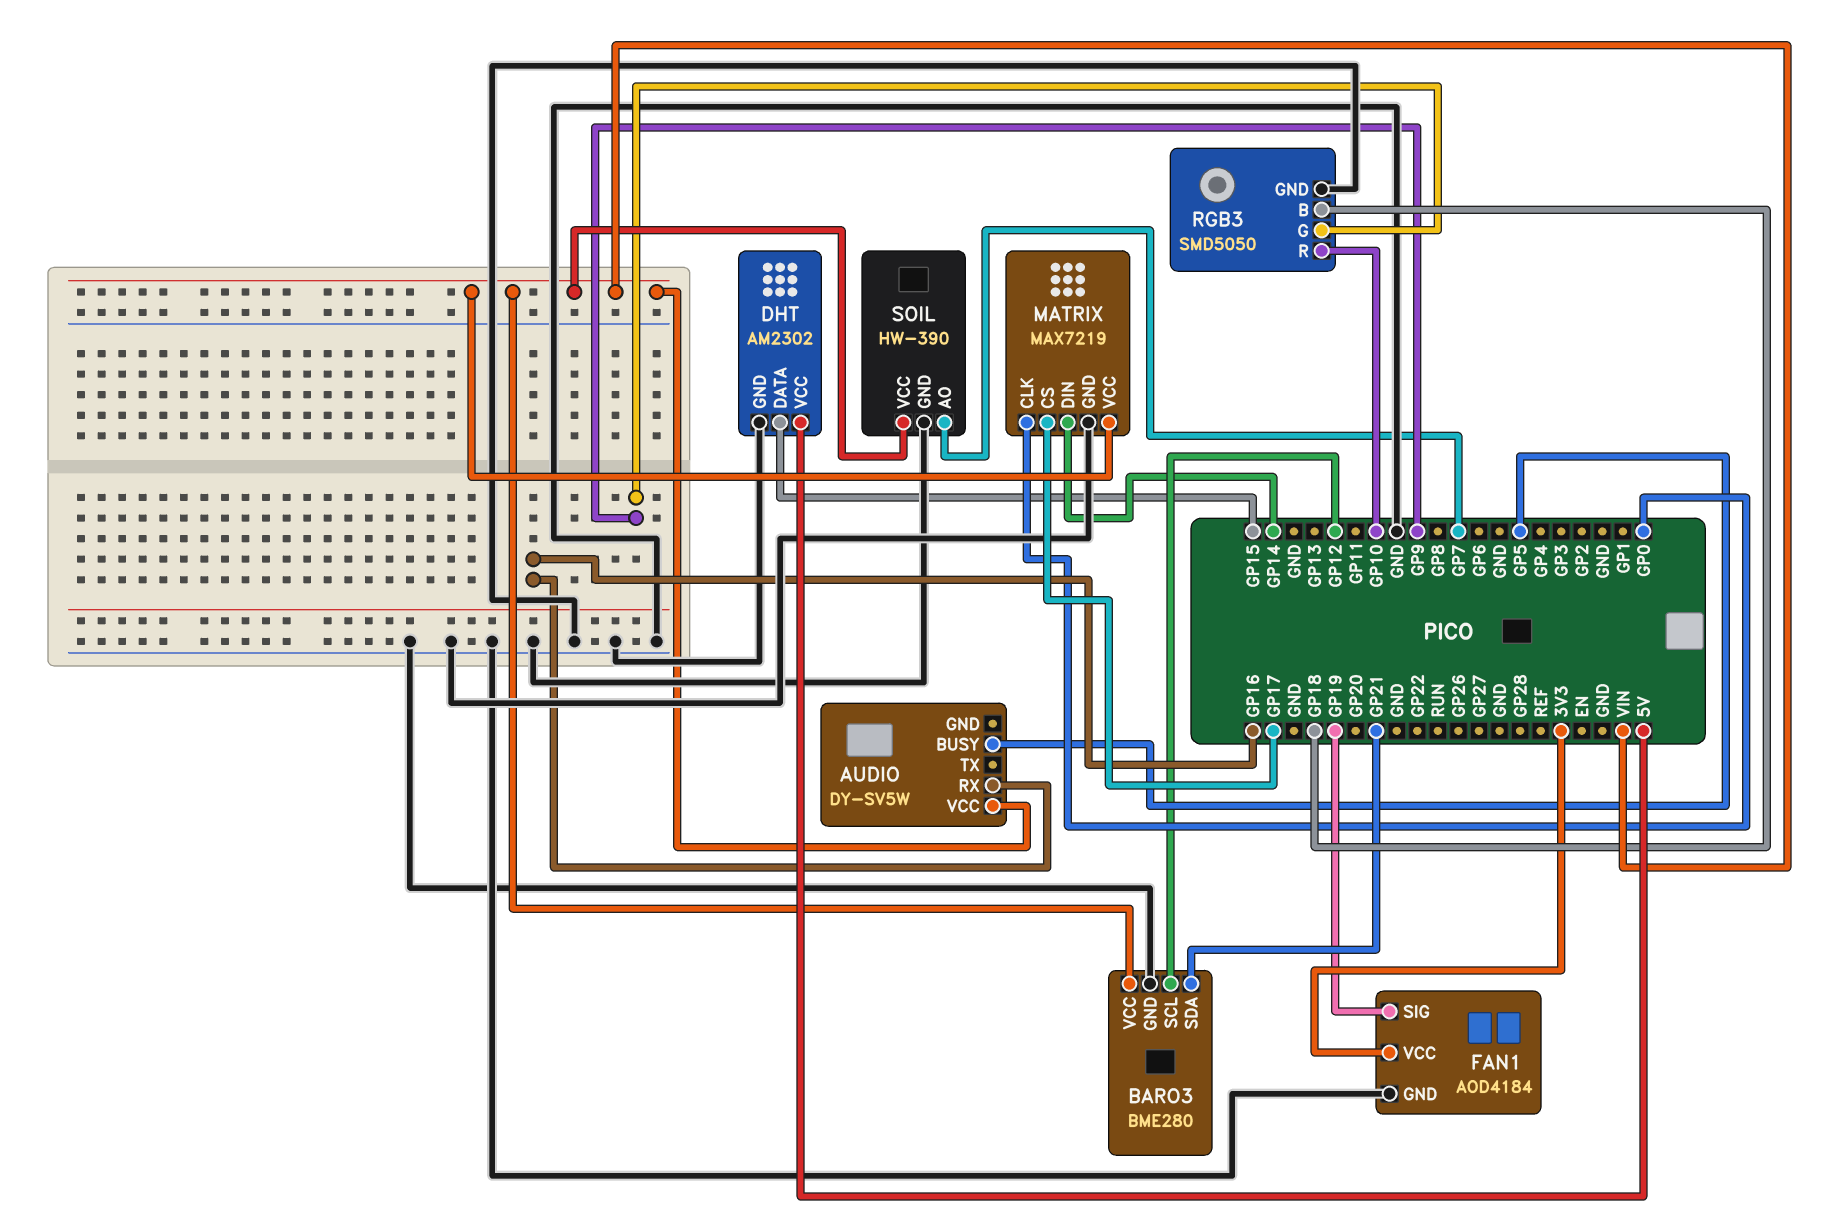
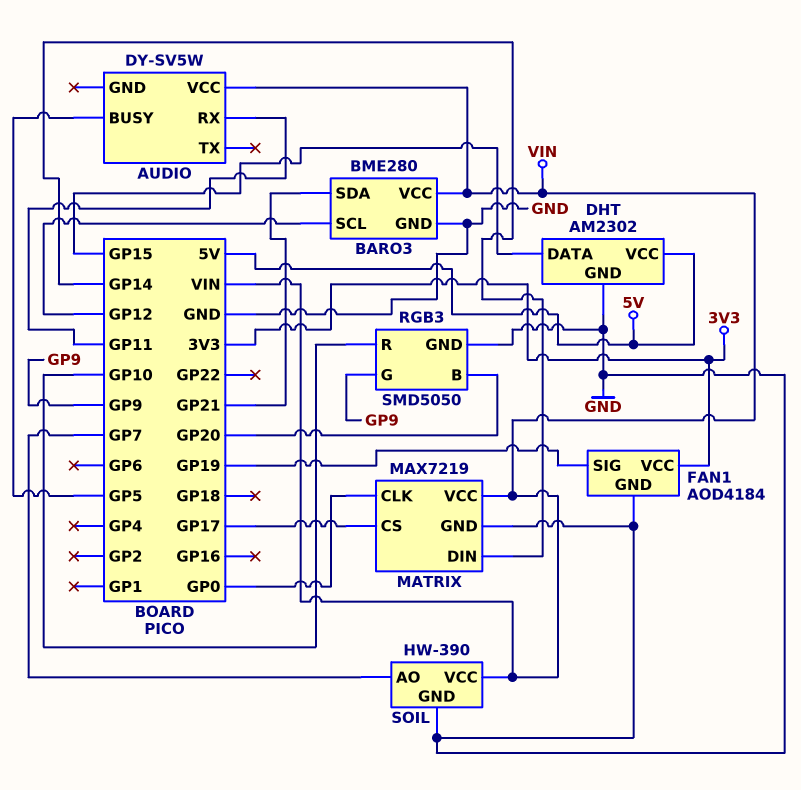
AUDIO pin RX: GP16 -> GP11
RGB3 pin B: GP18 -> GP20

